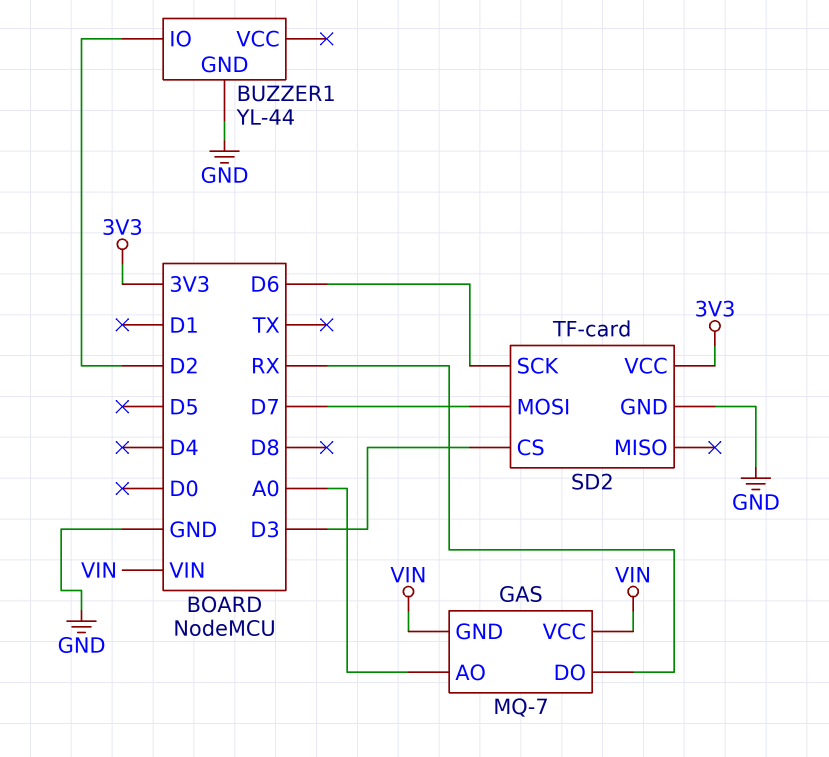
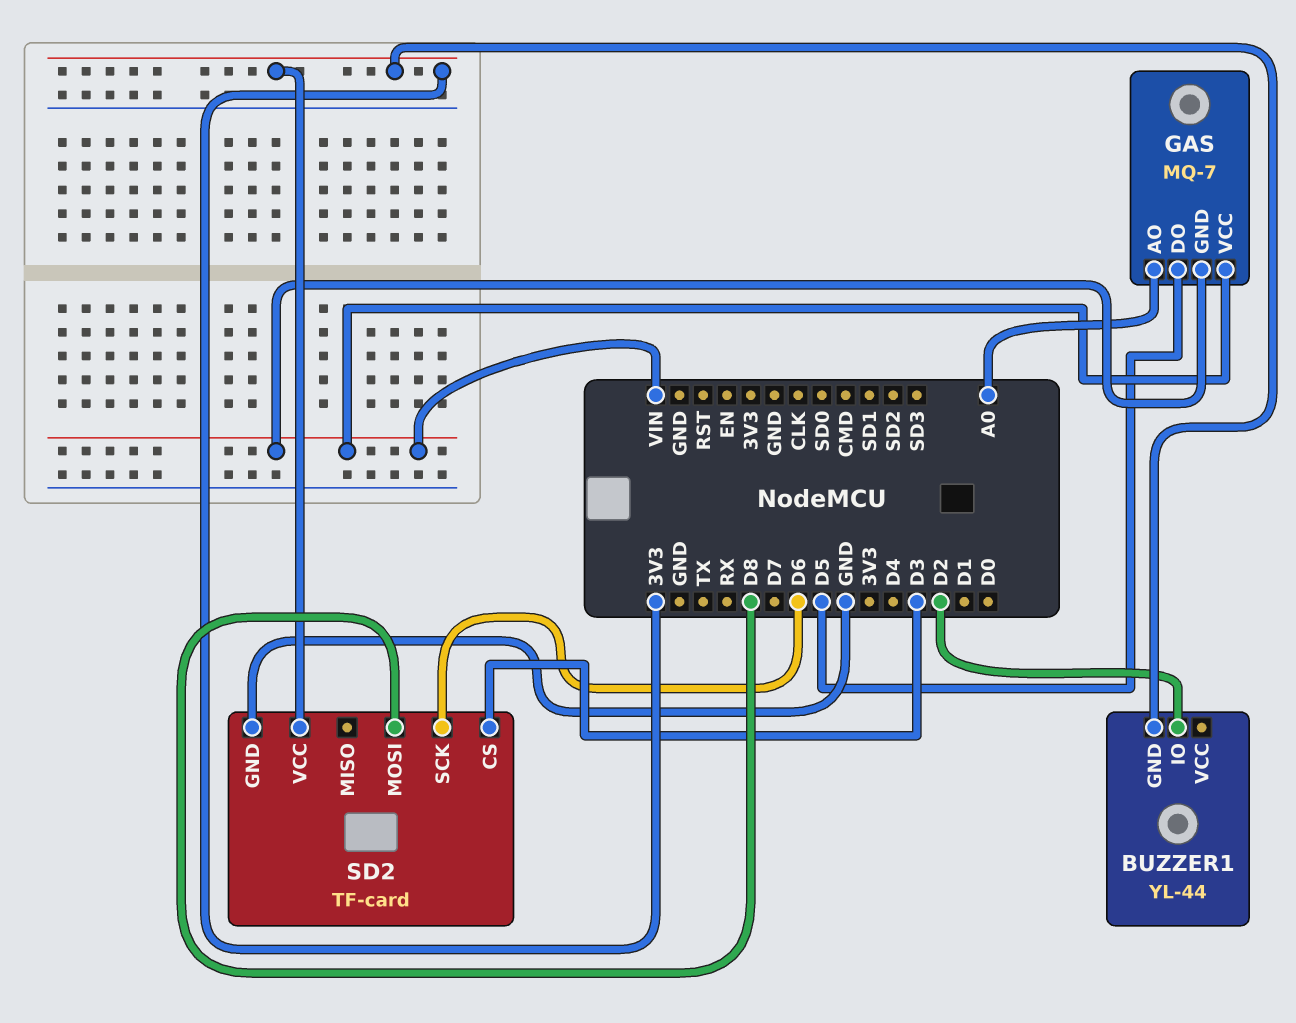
BUZZER1 pin GND: GND -> 3V3
GAS pin DO: RX -> D5
SD2 pin MOSI: D7 -> D8

